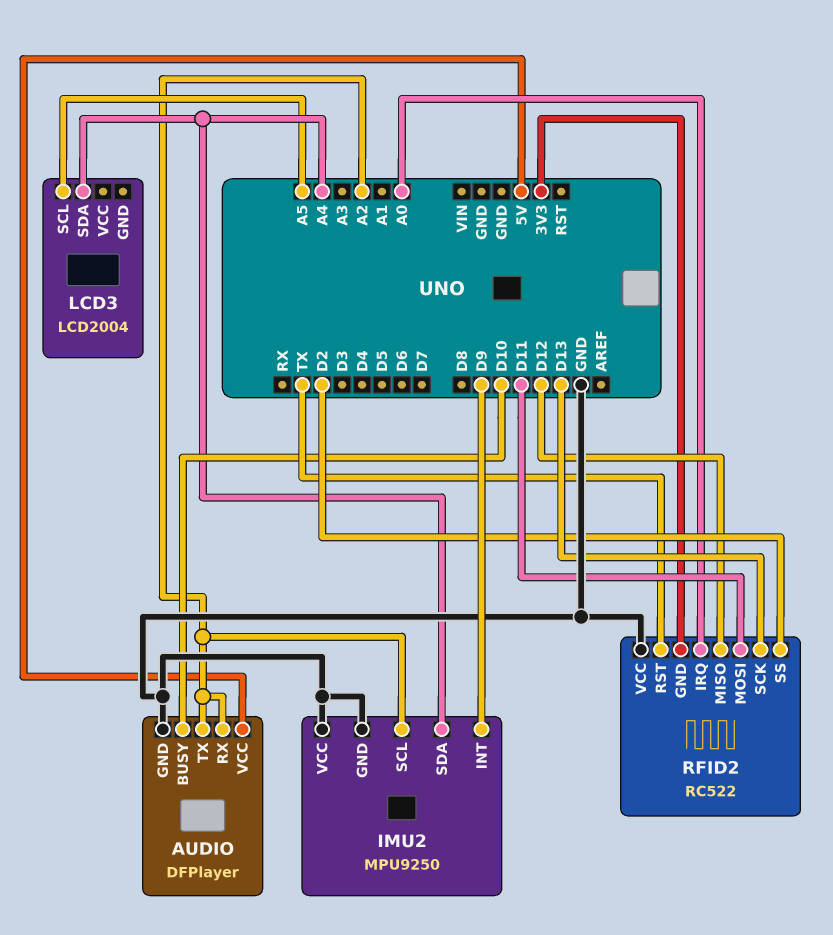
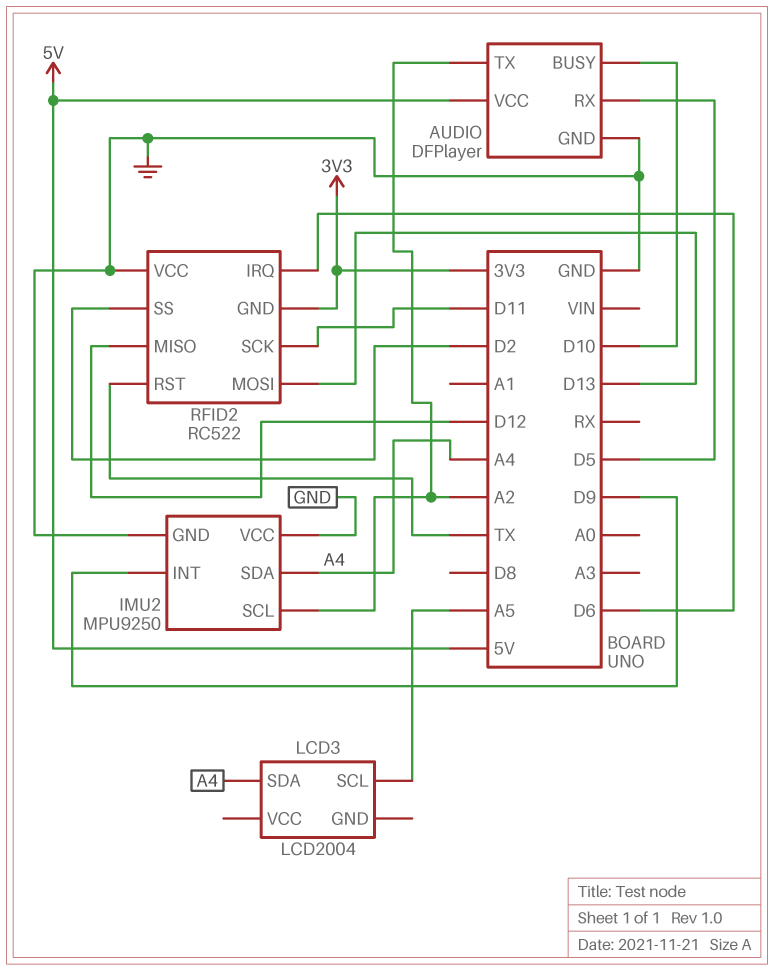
AUDIO pin RX: A2 -> D5
RFID2 pin IRQ: A0 -> D6
RFID2 pin MOSI: D11 -> D13
RFID2 pin SCK: D13 -> D11

